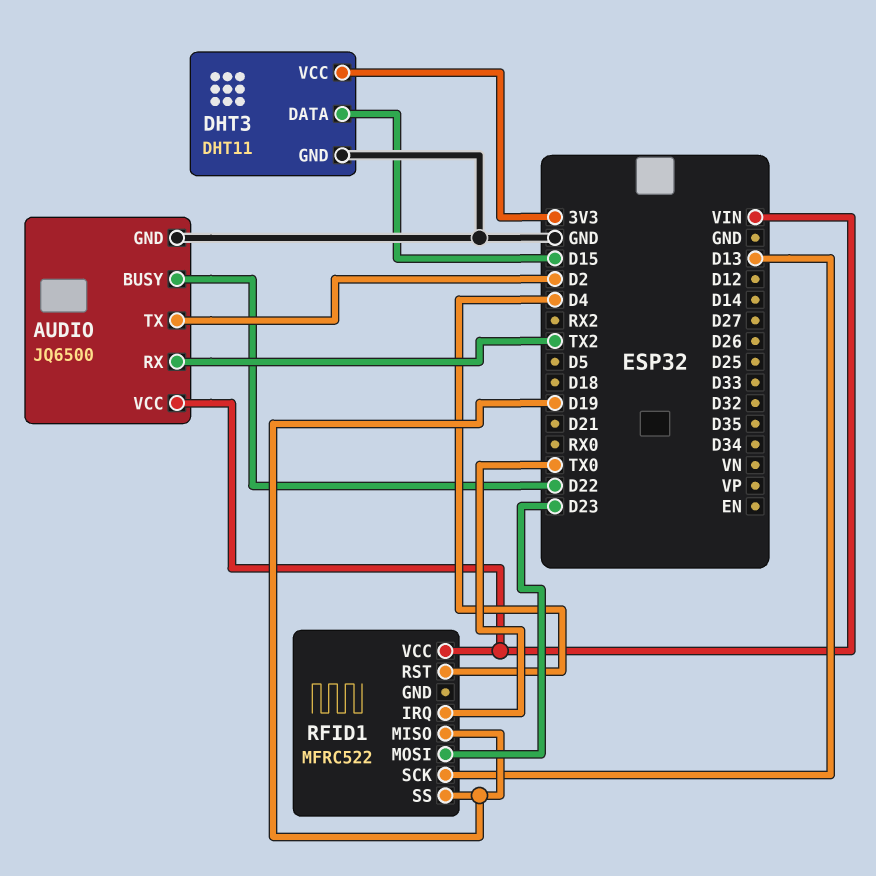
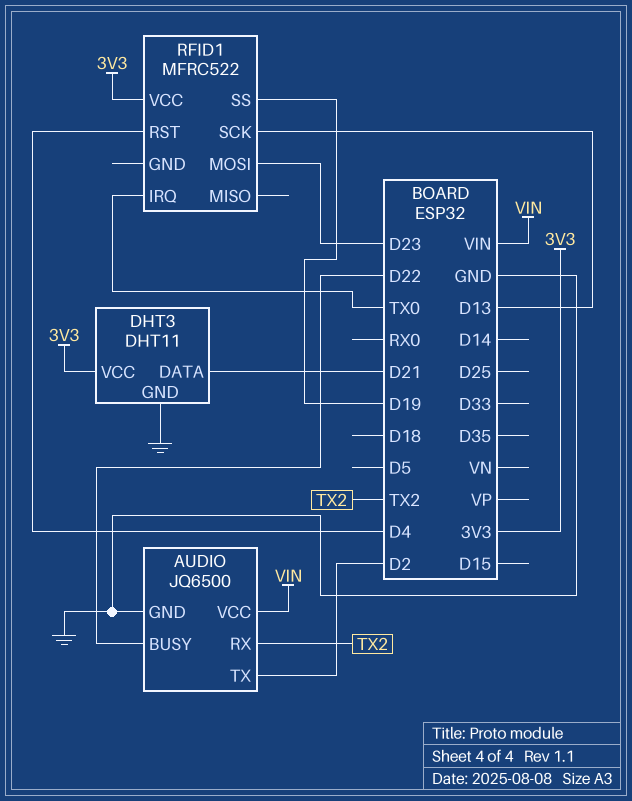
DHT3 pin DATA: D15 -> D21
RFID1 pin MISO: D19 -> none
RFID1 pin VCC: VIN -> 3V3

